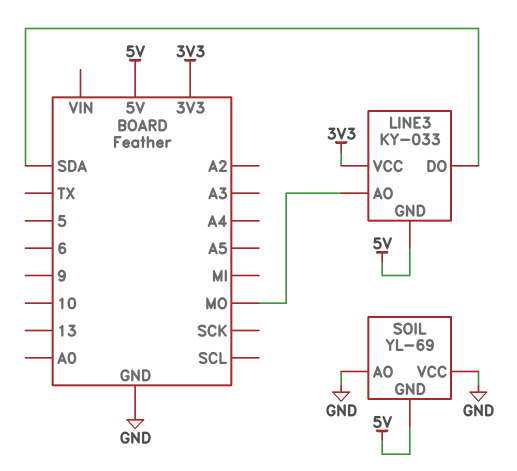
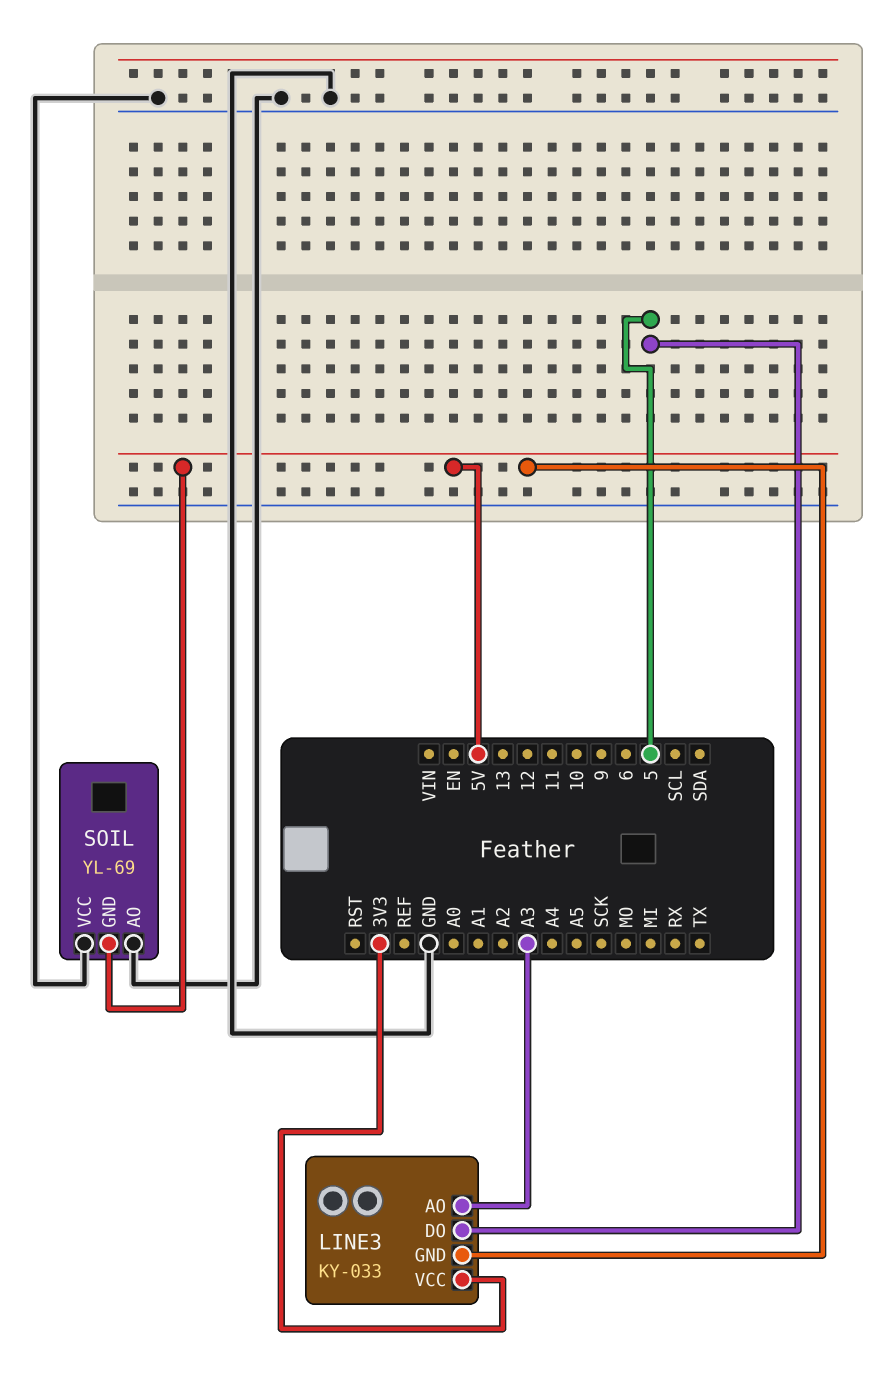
LINE3 pin AO: MO -> A3
LINE3 pin DO: SDA -> 5

